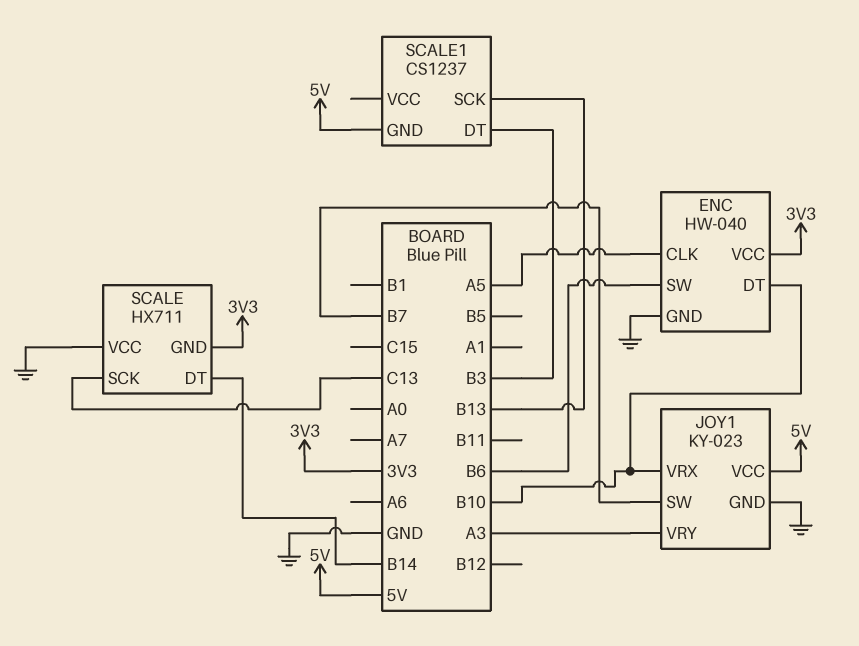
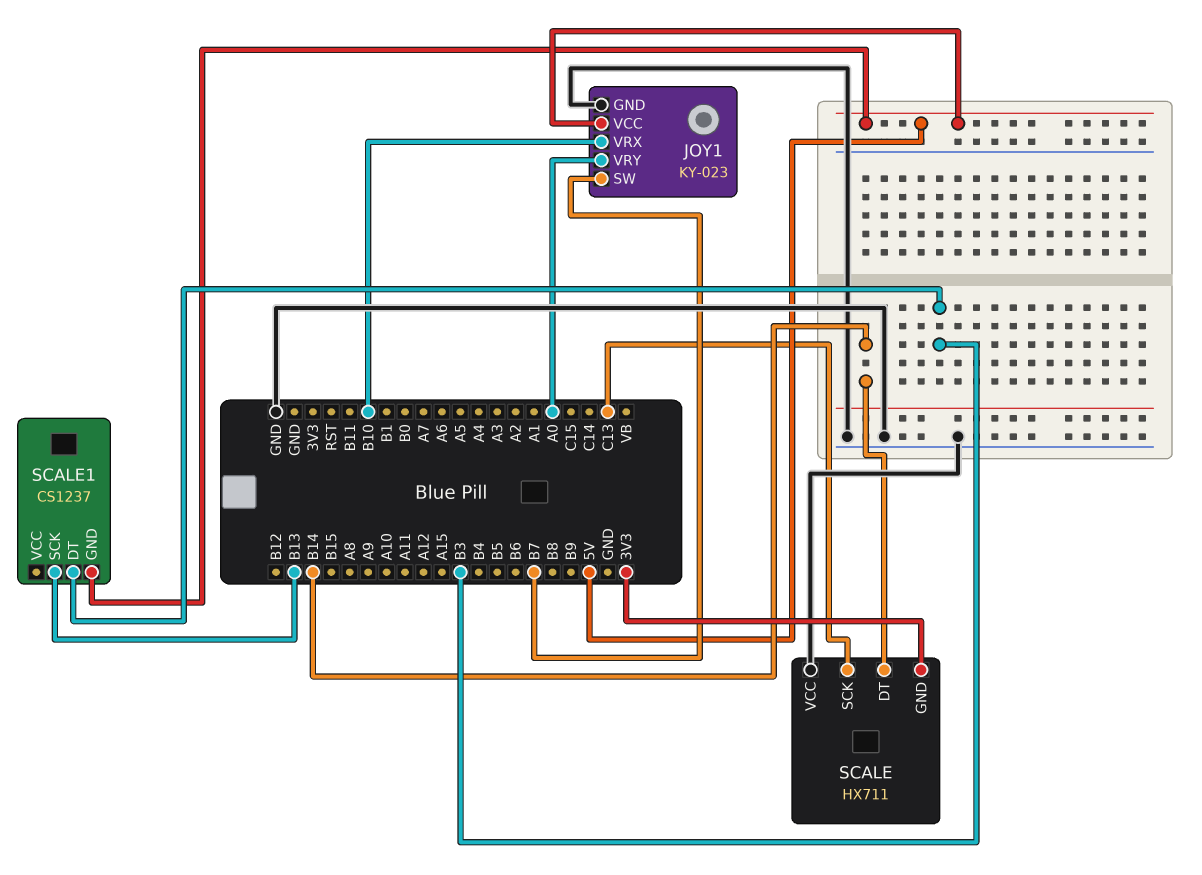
ENC: HW-040 -> none
ENC pin CLK: A5 -> none
ENC pin DT: B10 -> none
ENC pin GND: GND -> none
ENC pin SW: B6 -> none
ENC pin VCC: 3V3 -> none
JOY1 pin VRY: A3 -> A0

